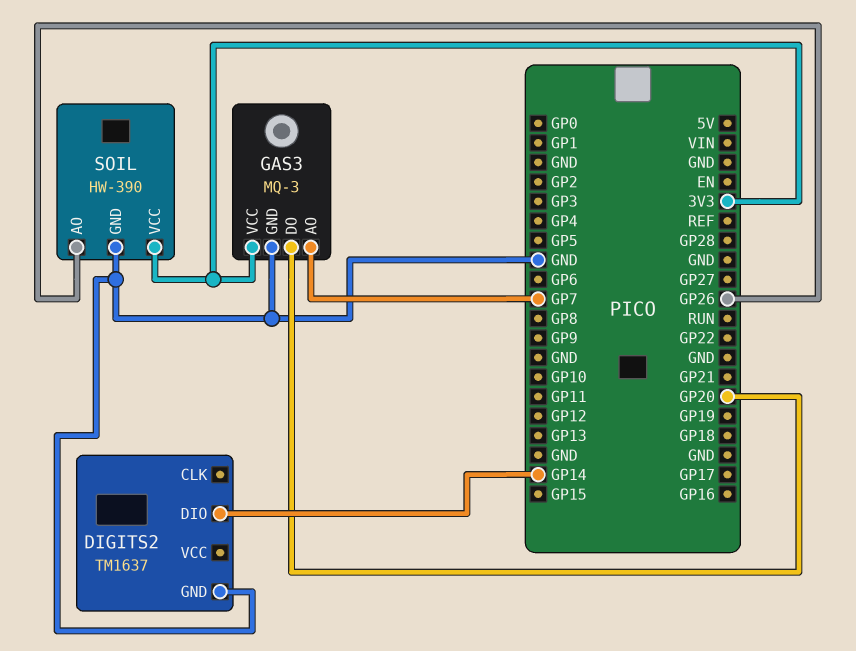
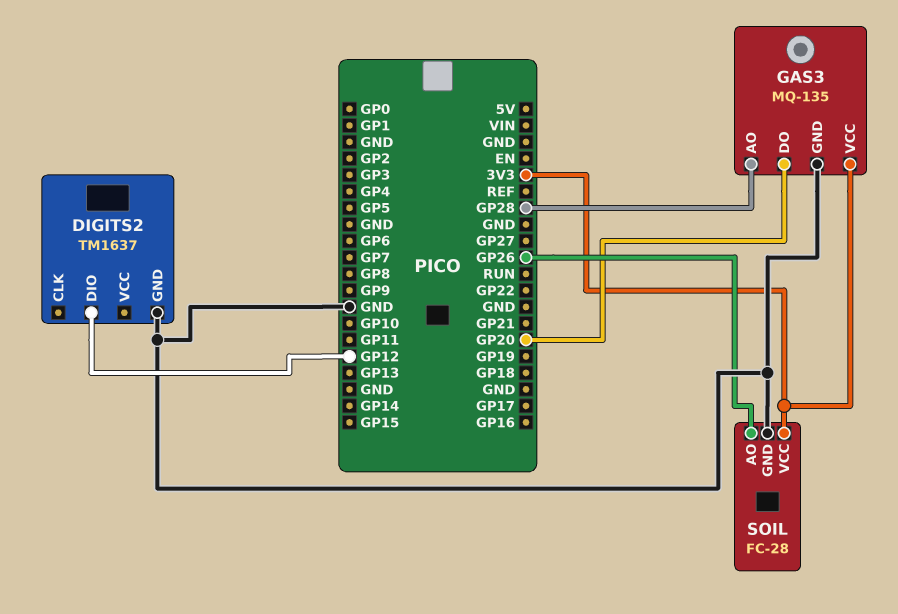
DIGITS2 pin DIO: GP14 -> GP12
GAS3: MQ-3 -> MQ-135
GAS3 pin AO: GP7 -> GP28
SOIL: HW-390 -> FC-28

